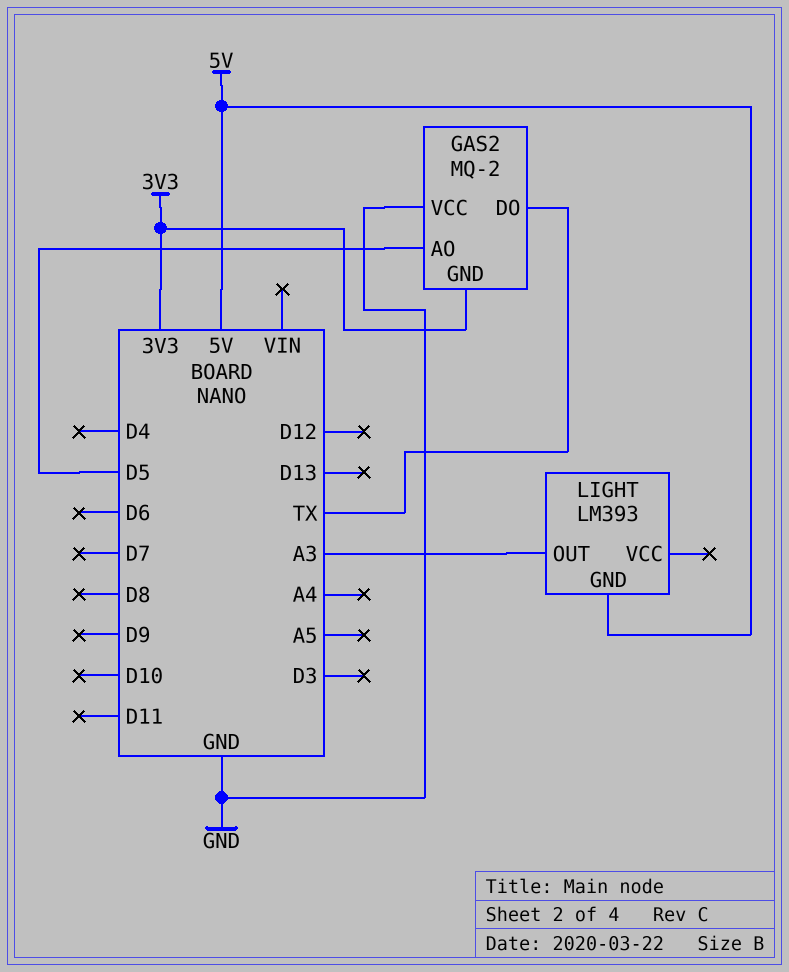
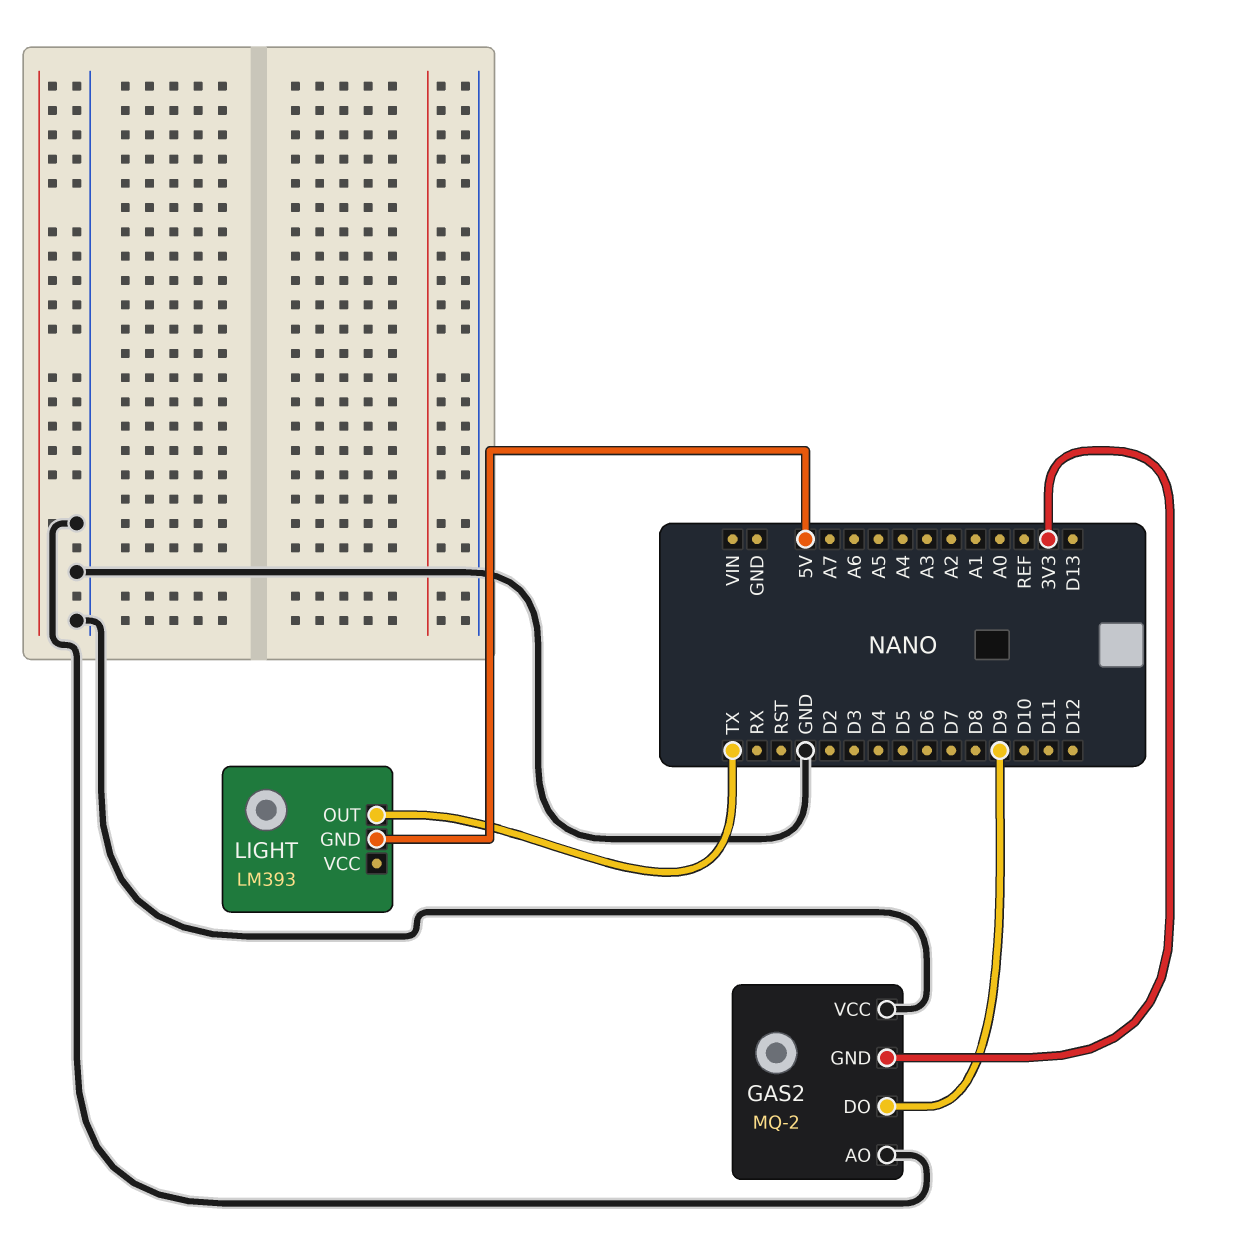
GAS2 pin AO: D5 -> GND
GAS2 pin DO: TX -> D9
LIGHT pin OUT: A3 -> TX

